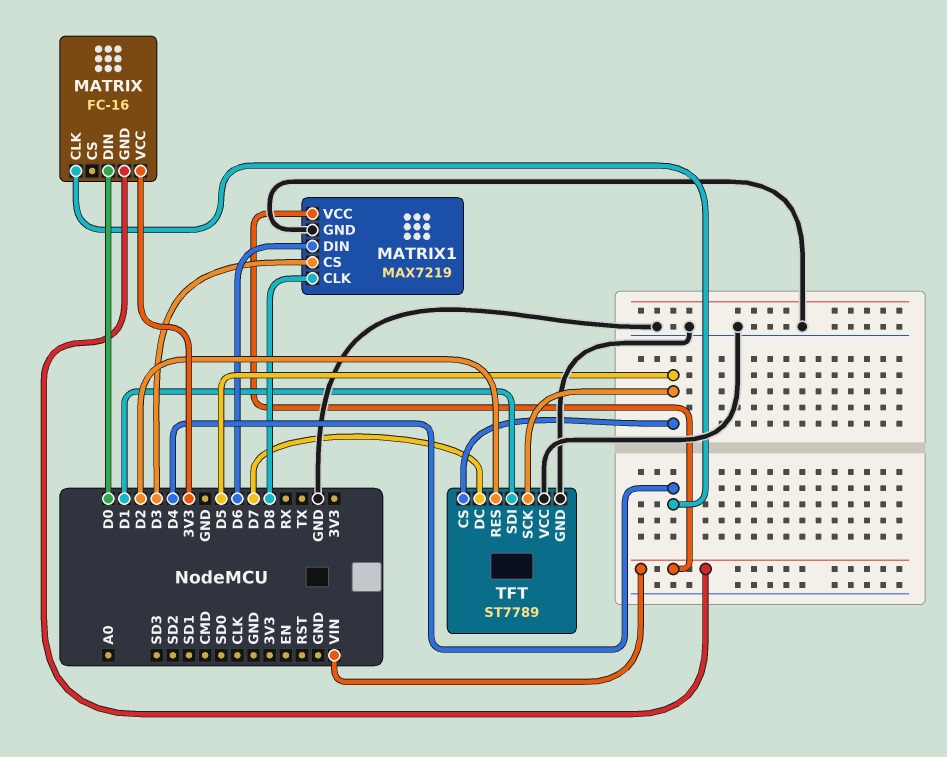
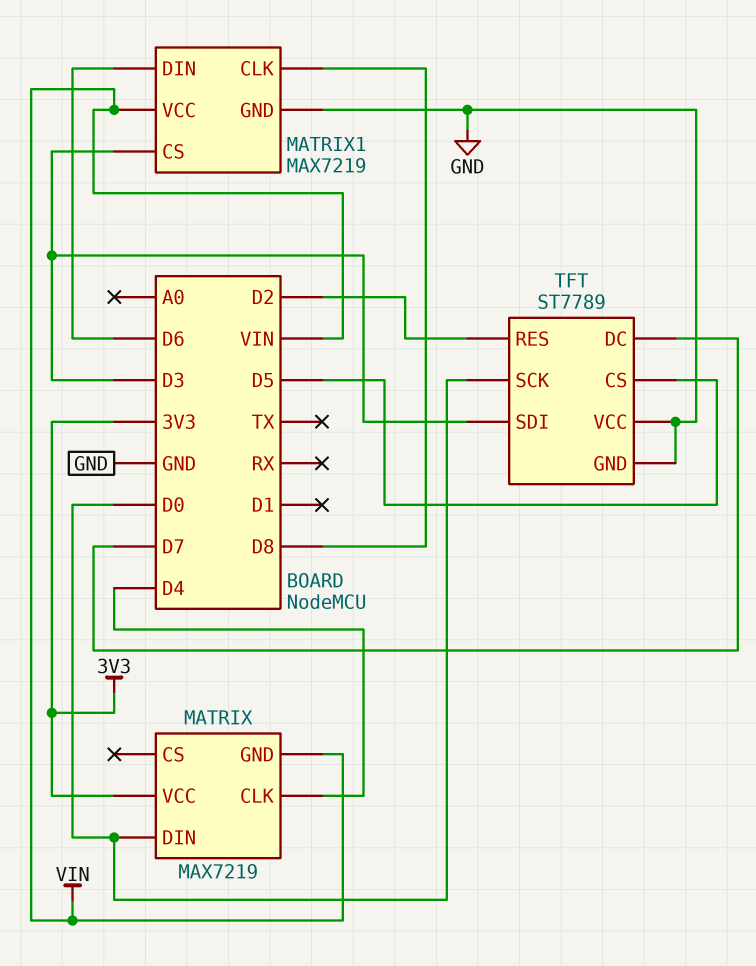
MATRIX: FC-16 -> MAX7219
TFT pin SCK: D5 -> D0
TFT pin SDI: D1 -> D3

